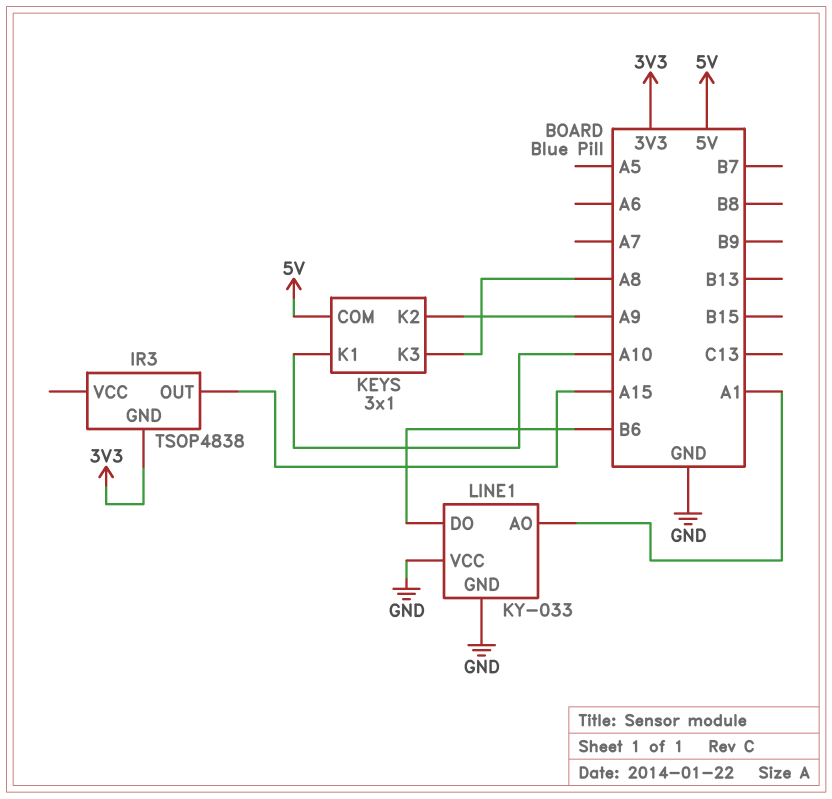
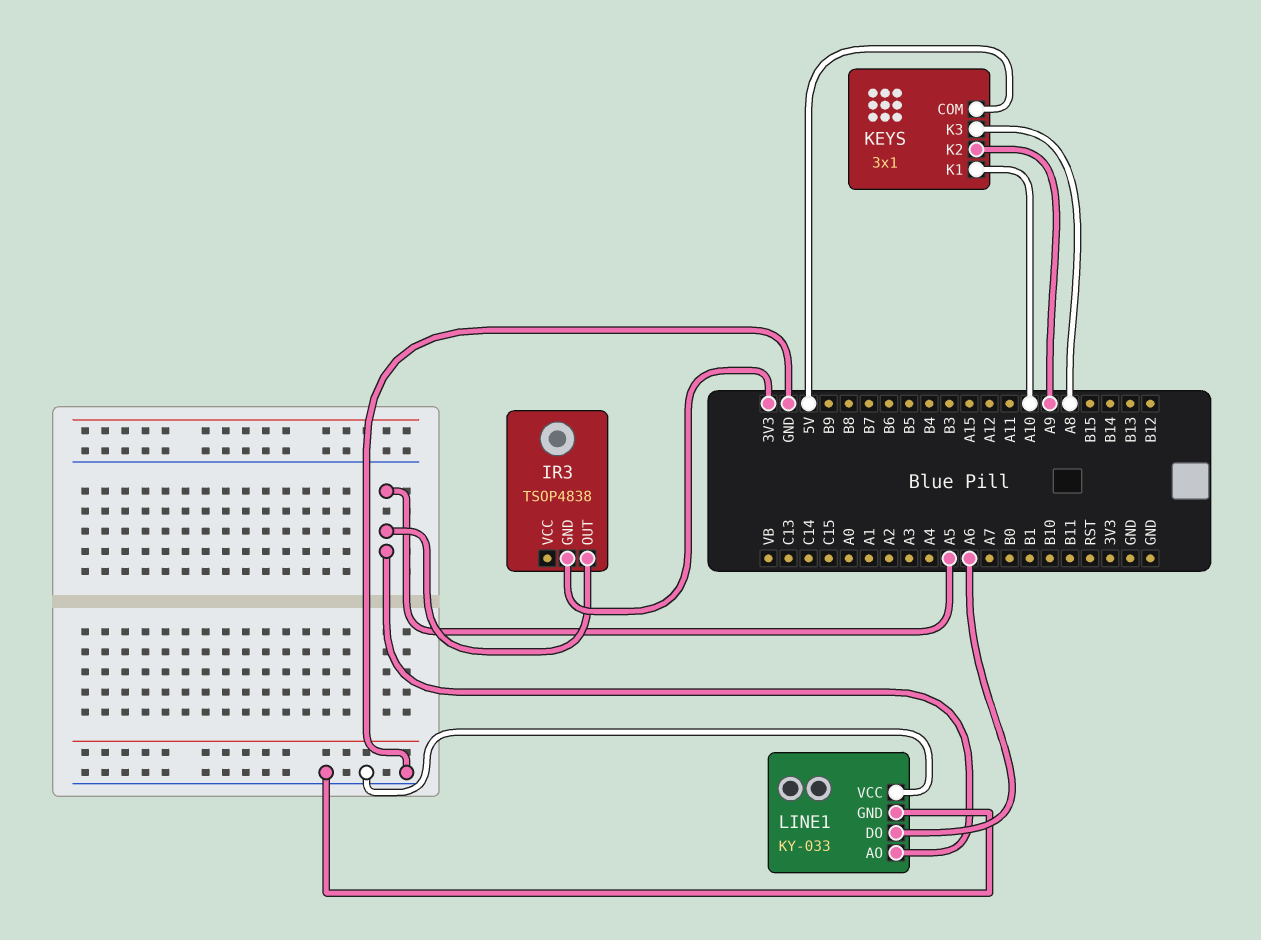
IR3 pin OUT: A15 -> A5
LINE1 pin AO: A1 -> A5
LINE1 pin DO: B6 -> A6

